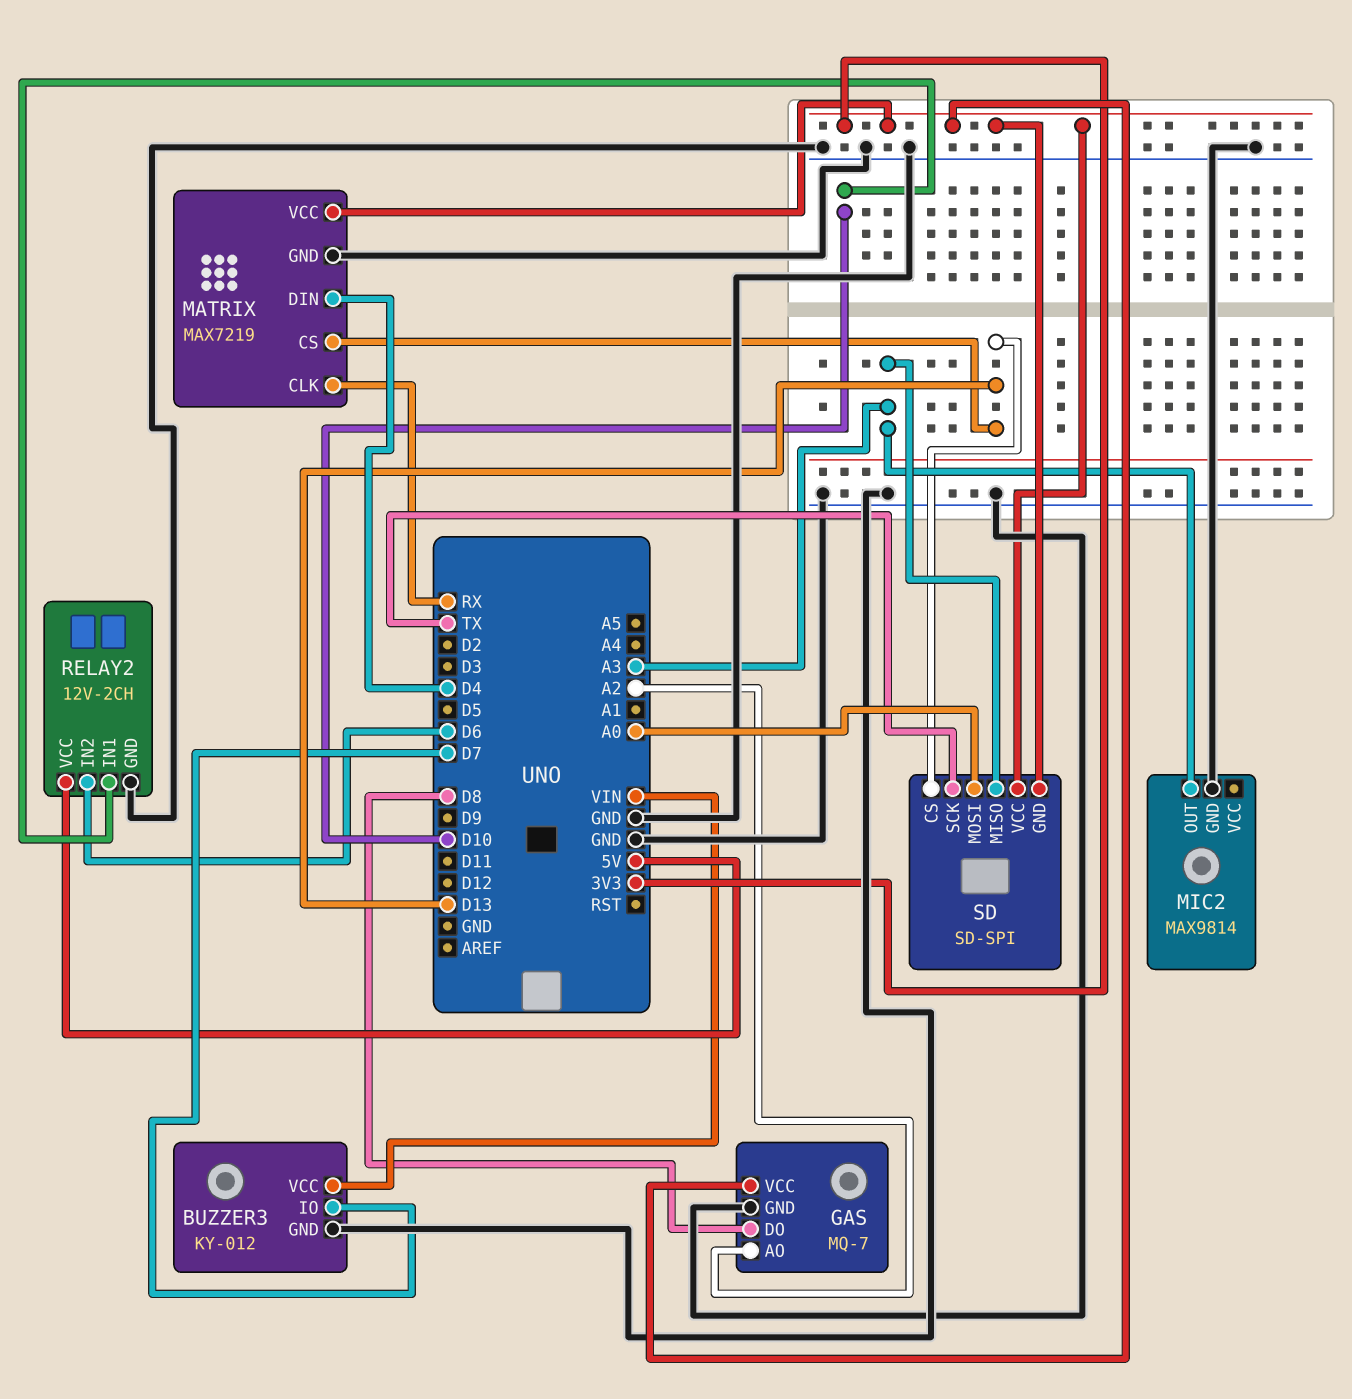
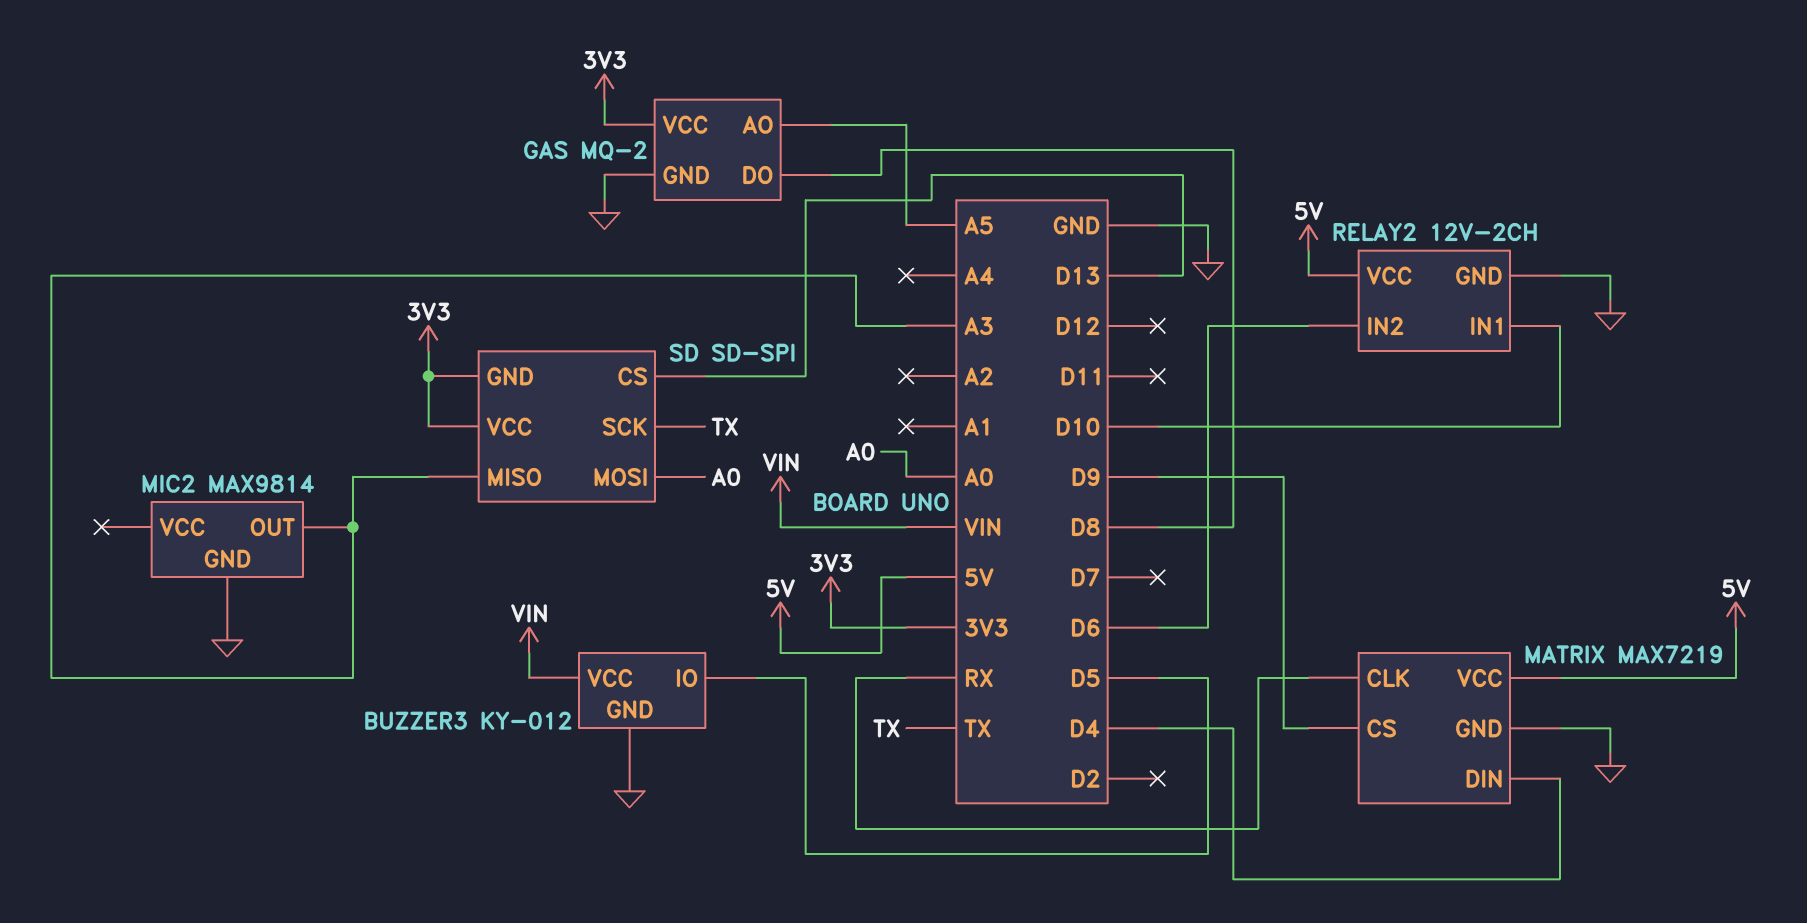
BUZZER3 pin IO: D7 -> D5
GAS: MQ-7 -> MQ-2
GAS pin AO: A2 -> A5
MATRIX pin CS: D13 -> D9
MATRIX pin VCC: 3V3 -> 5V

